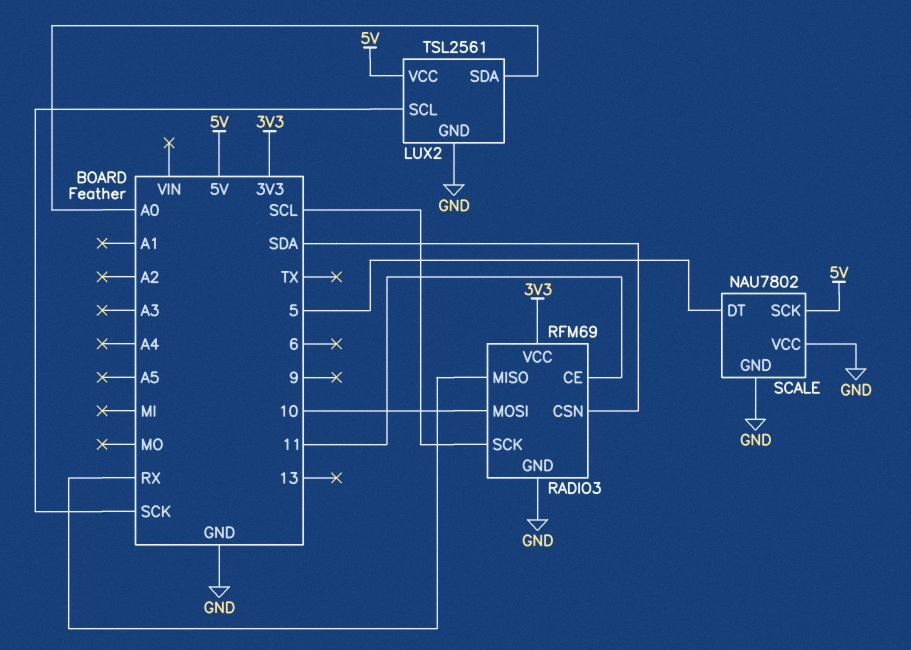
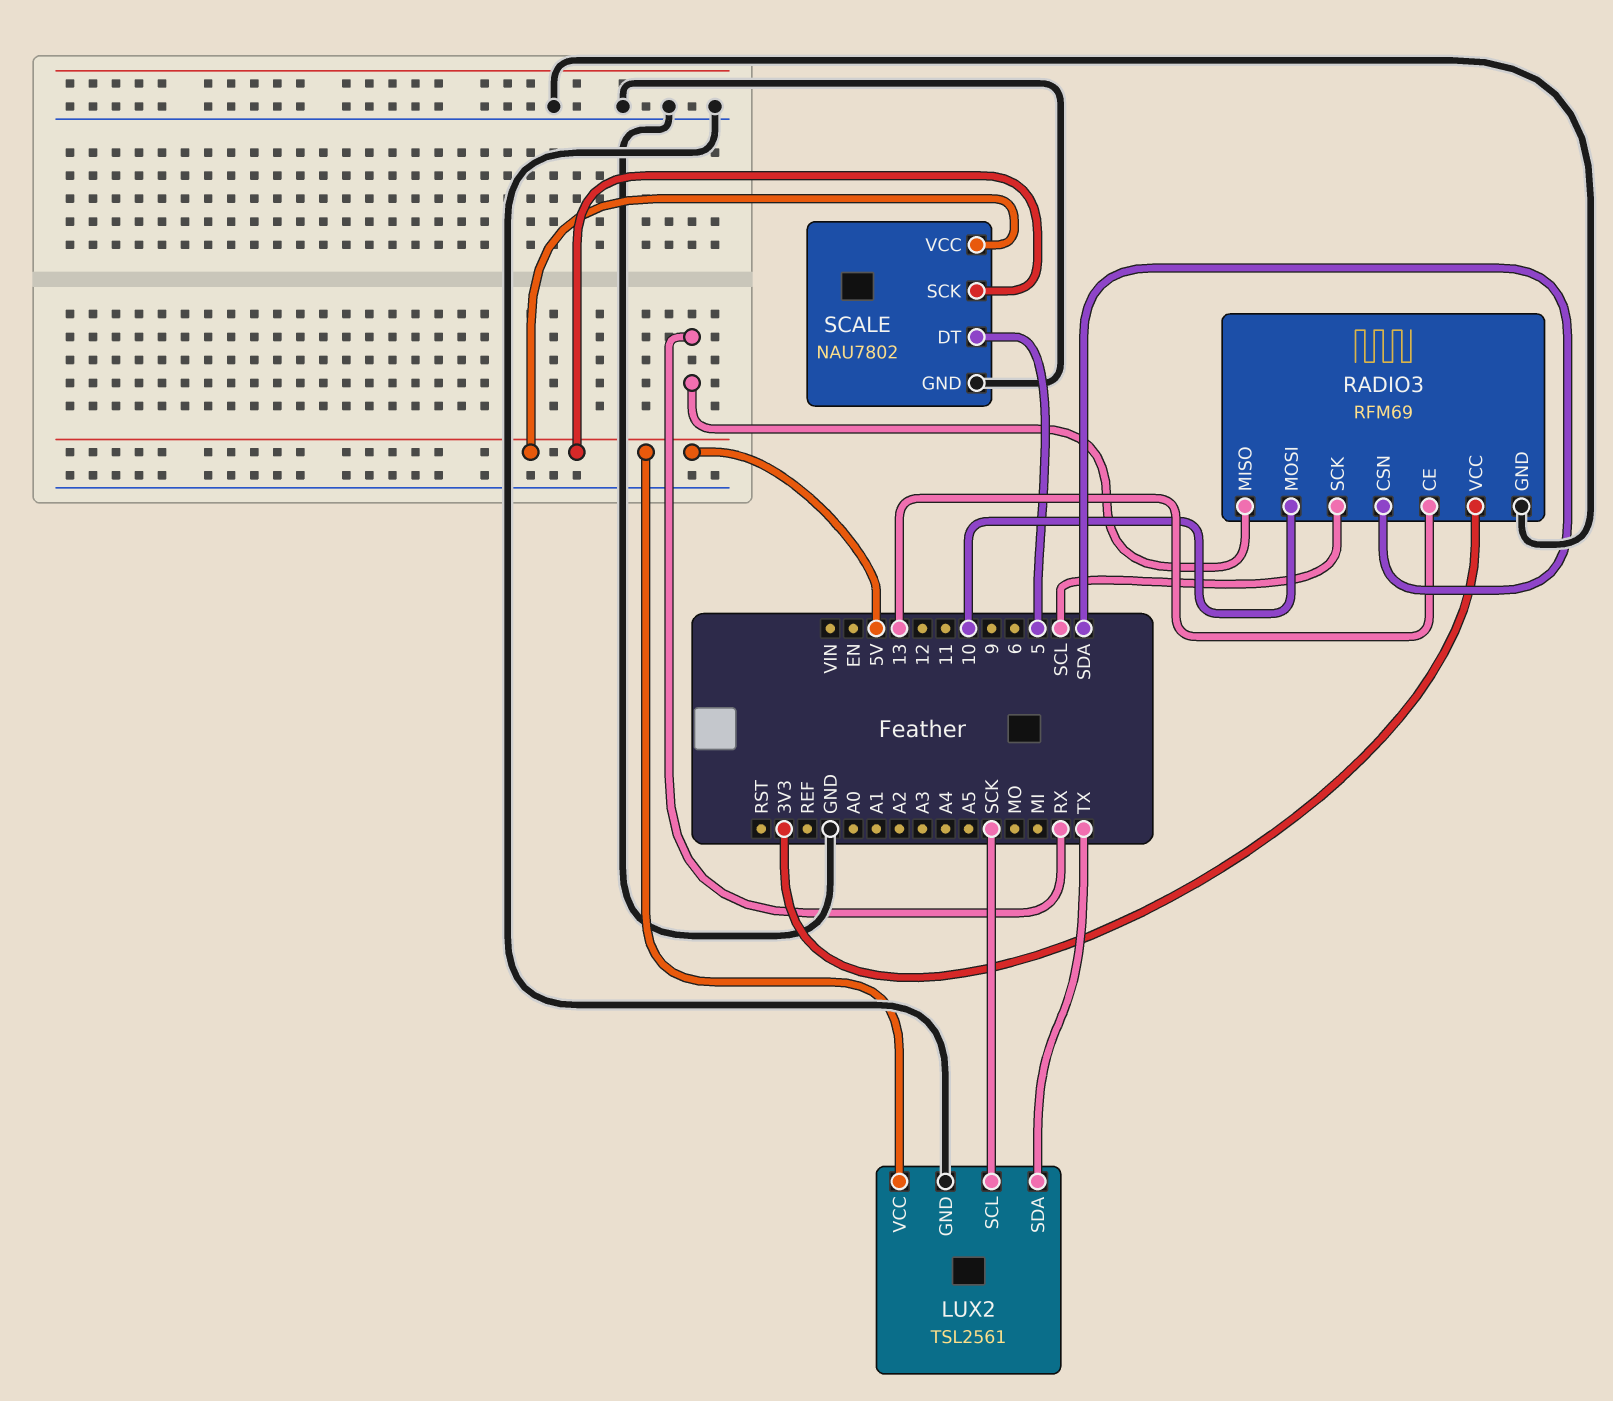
LUX2 pin SDA: A0 -> TX
RADIO3 pin CE: 11 -> 13
SCALE pin VCC: GND -> 5V

